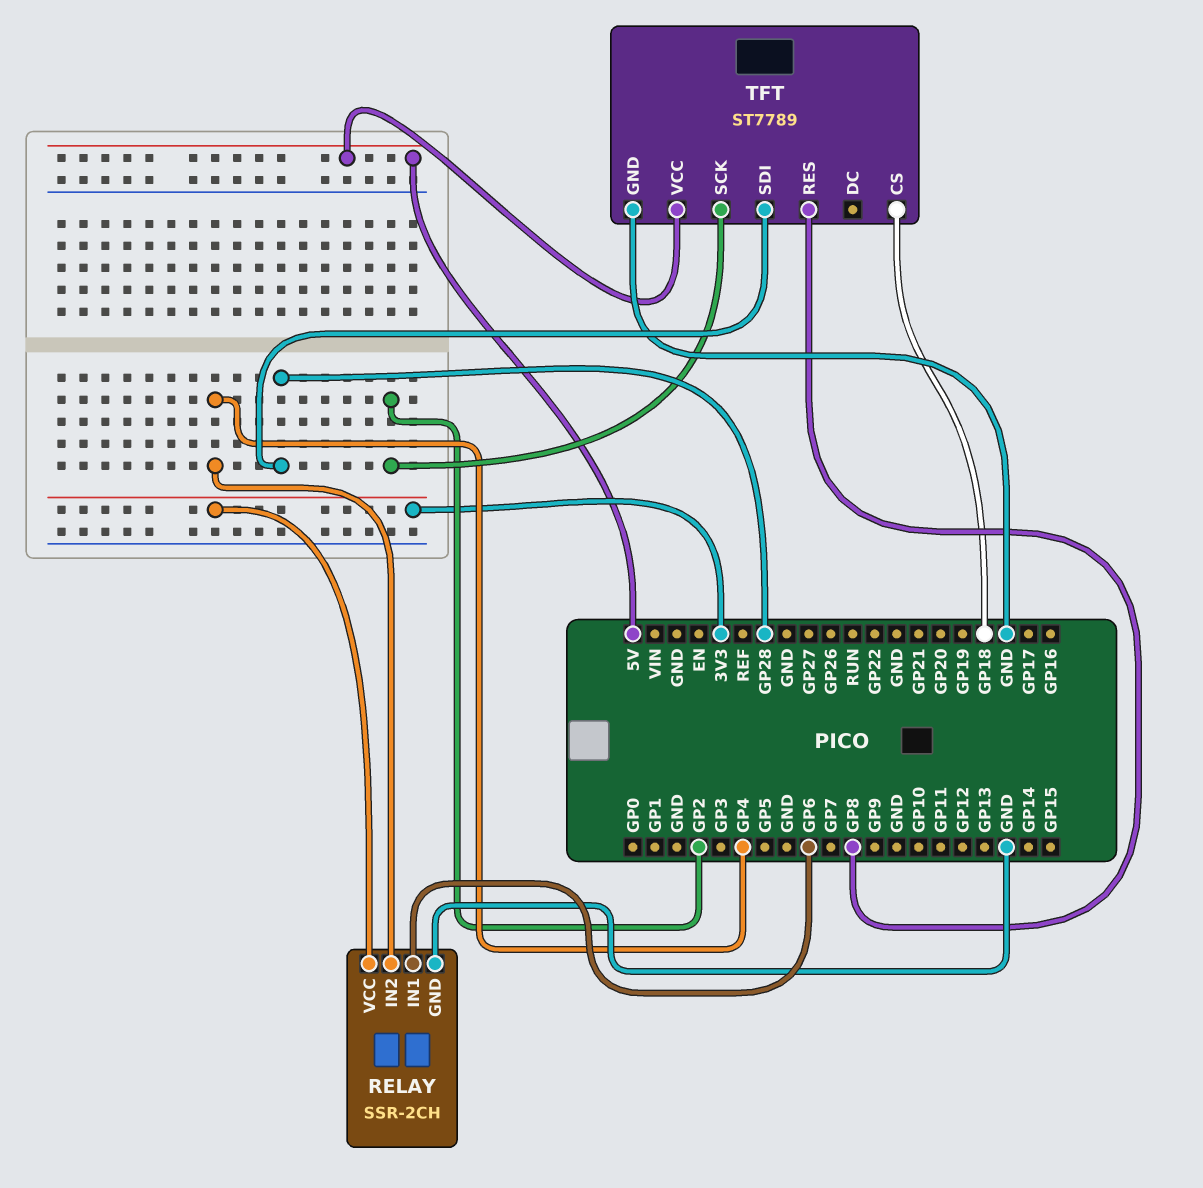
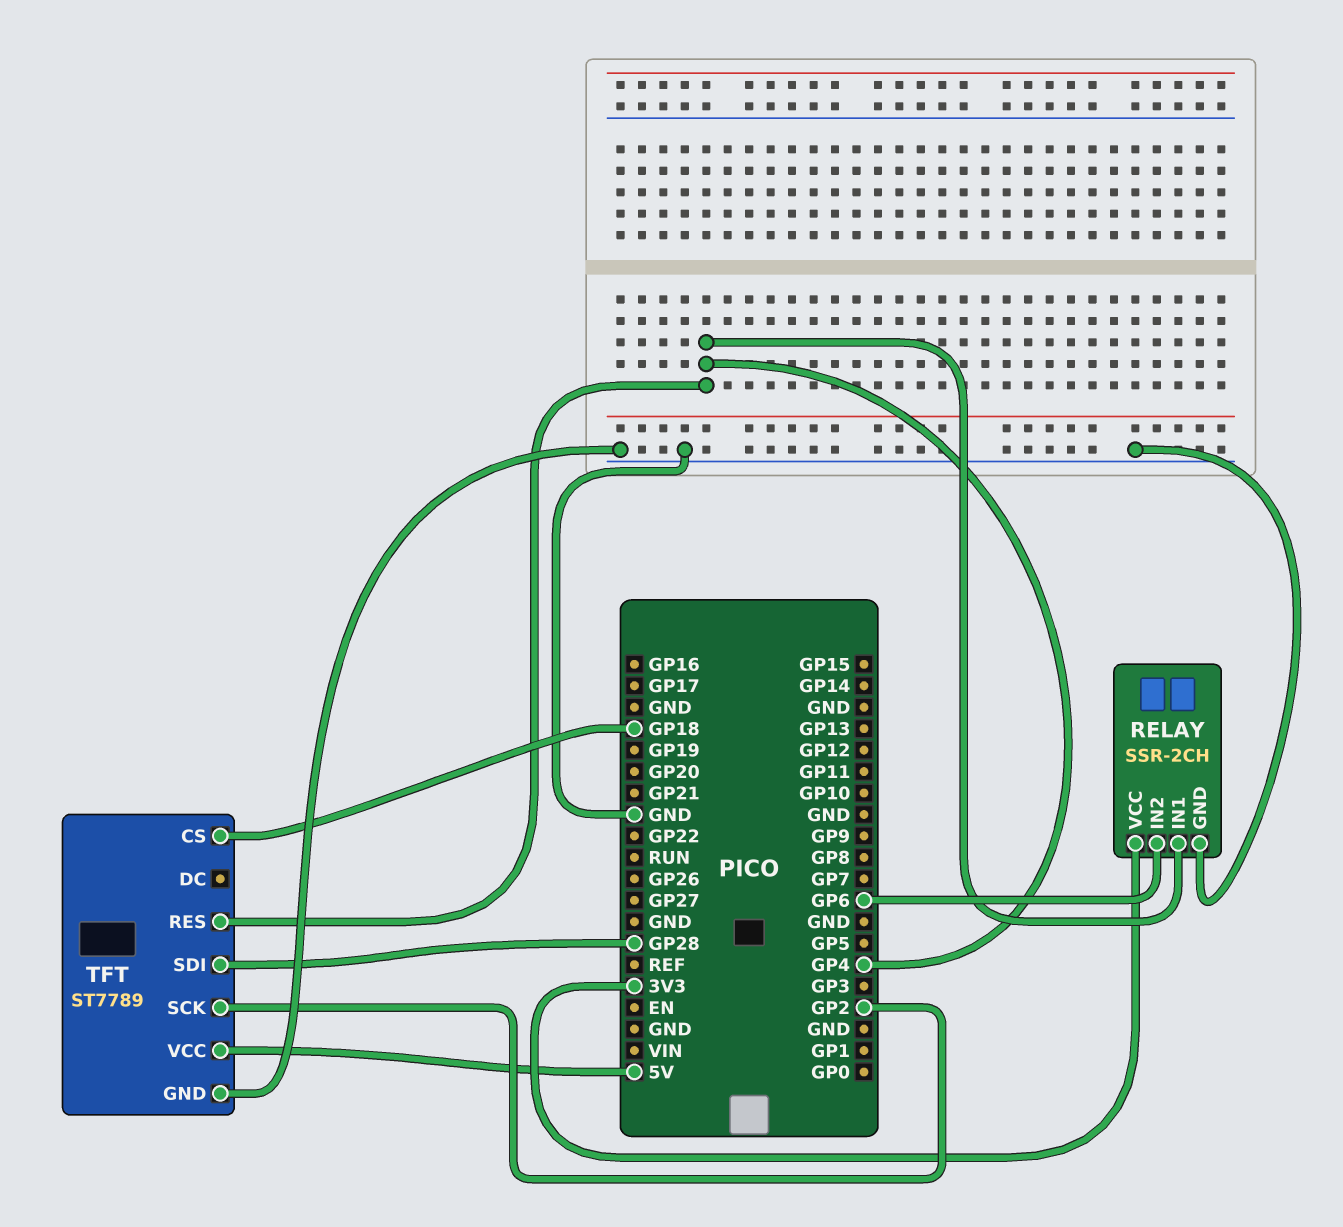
RELAY pin IN1: GP6 -> GP4
RELAY pin IN2: GP4 -> GP6
TFT pin RES: GP8 -> GP4

